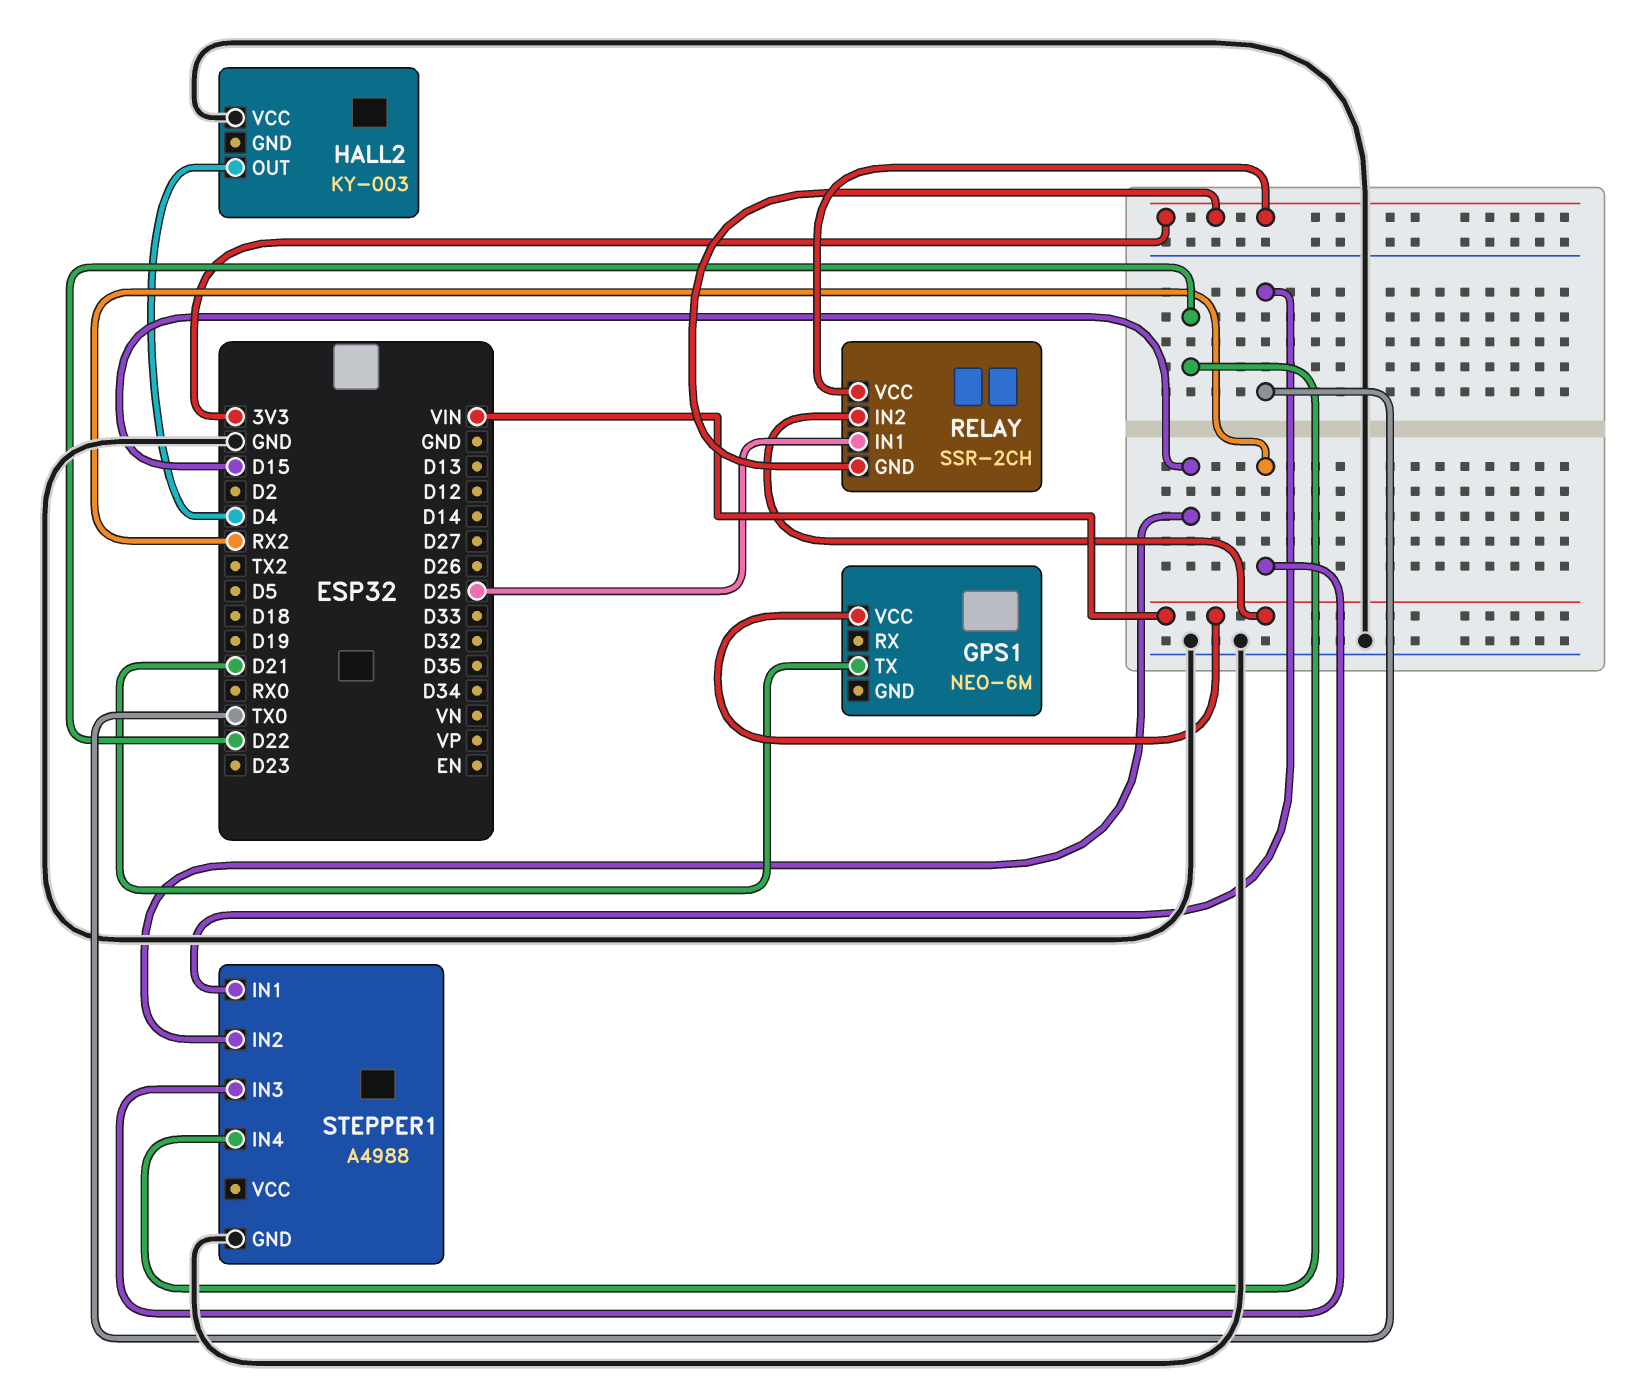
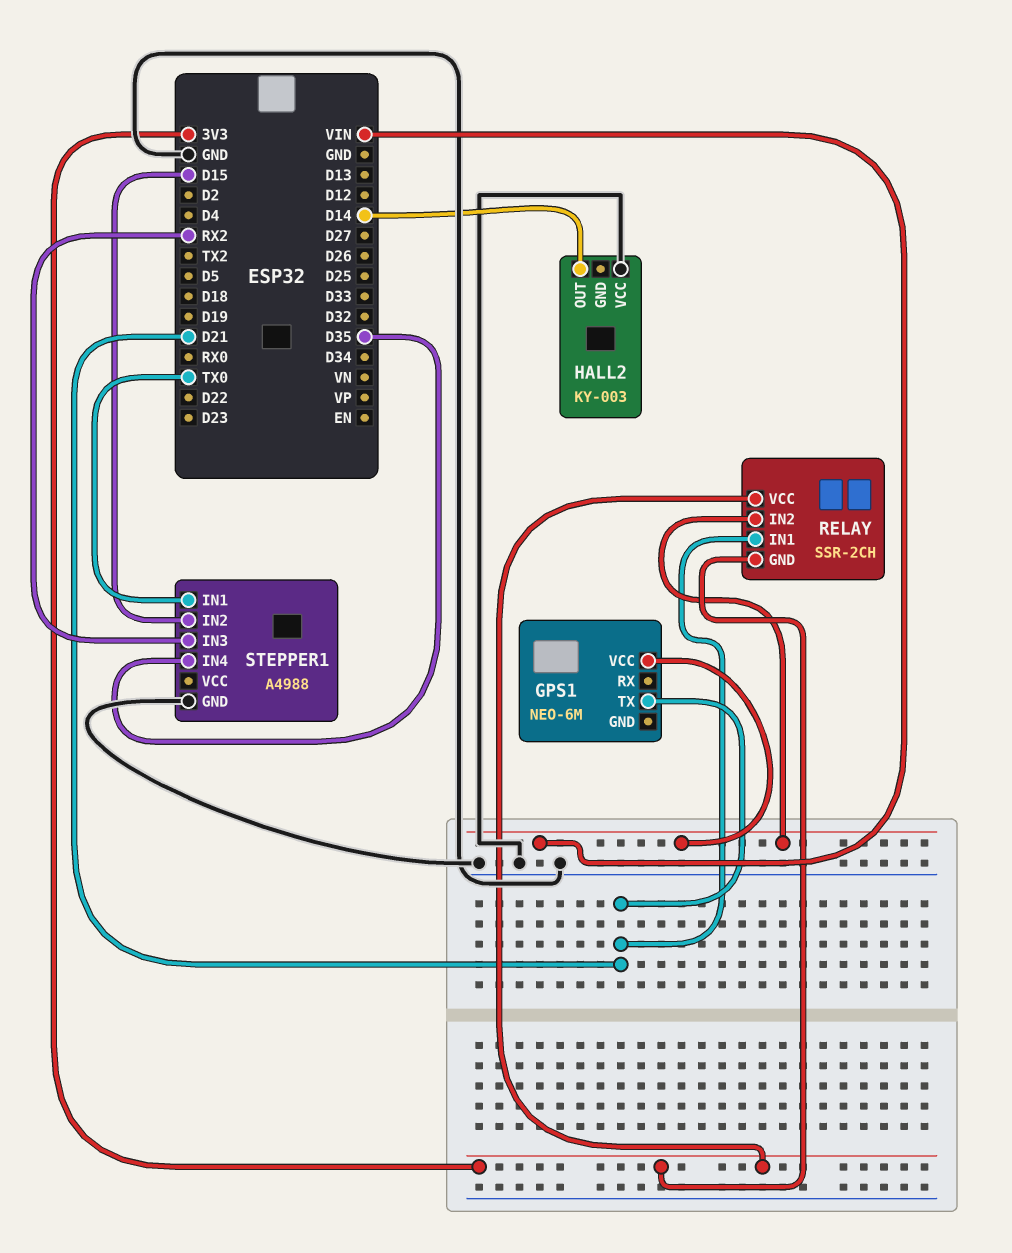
HALL2 pin OUT: D4 -> D14
RELAY pin IN1: D25 -> D21
STEPPER1 pin IN4: D22 -> D35

